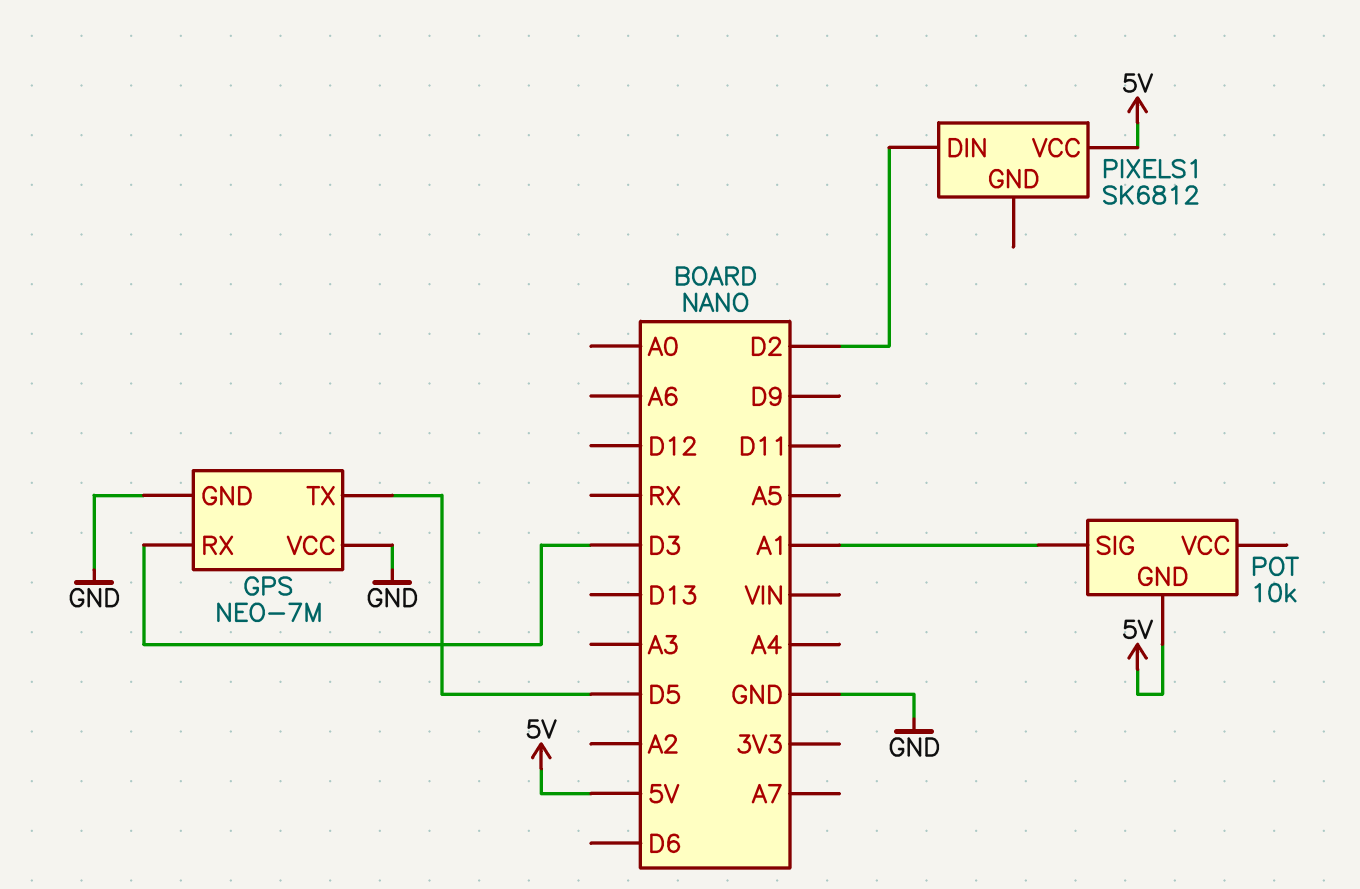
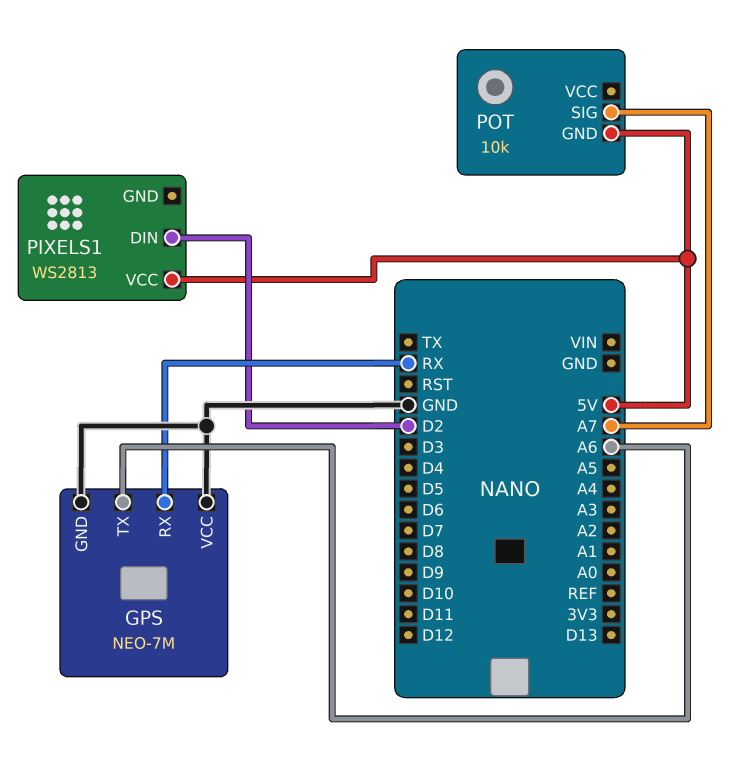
GPS pin RX: D3 -> RX
GPS pin TX: D5 -> A6
PIXELS1: SK6812 -> WS2813
POT pin SIG: A1 -> A7

